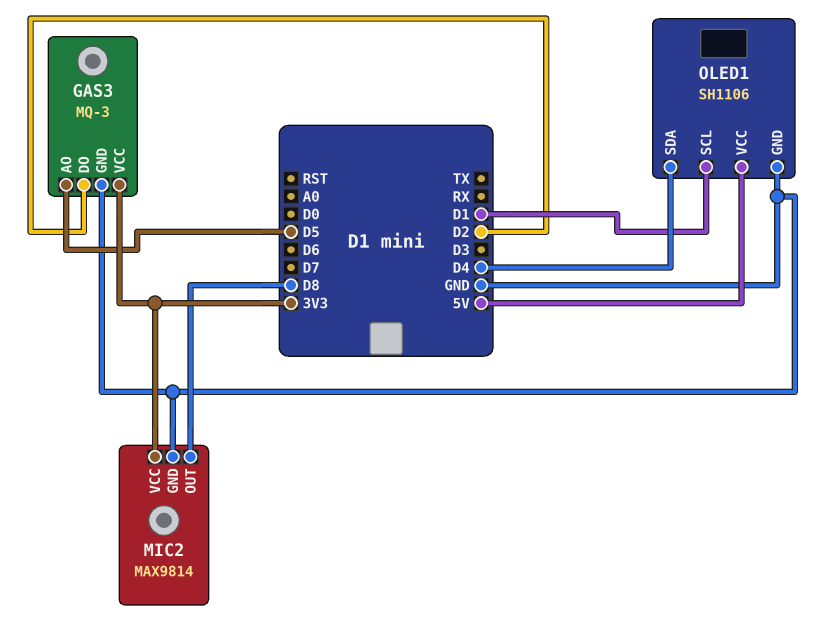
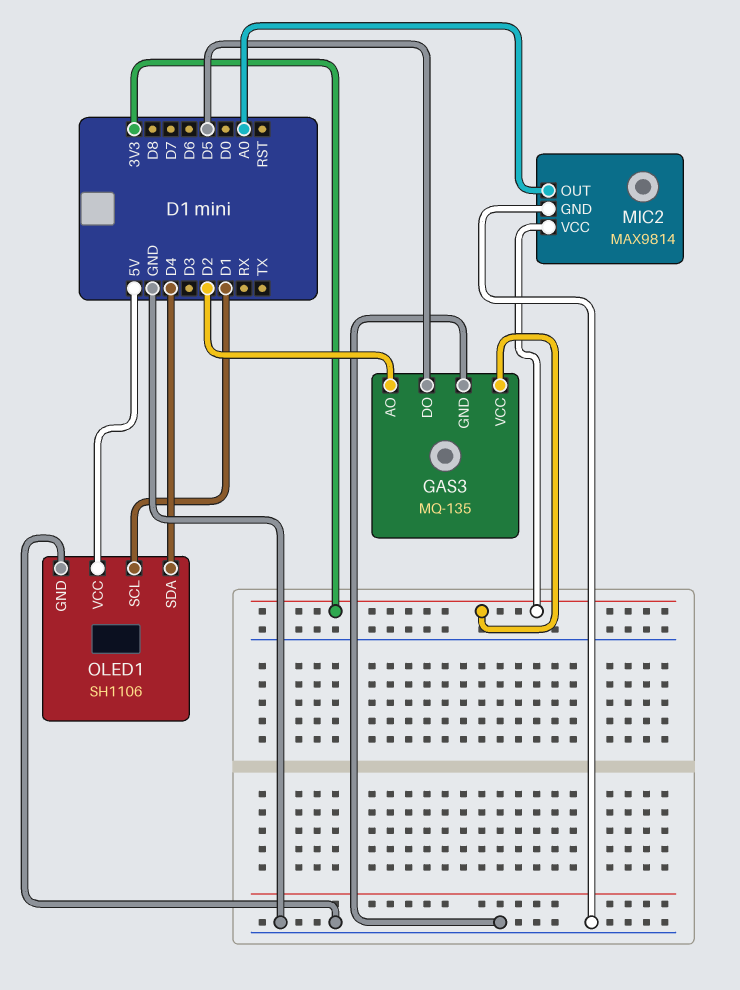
GAS3: MQ-3 -> MQ-135
GAS3 pin AO: D5 -> D2
GAS3 pin DO: D2 -> D5
MIC2 pin OUT: D8 -> A0

